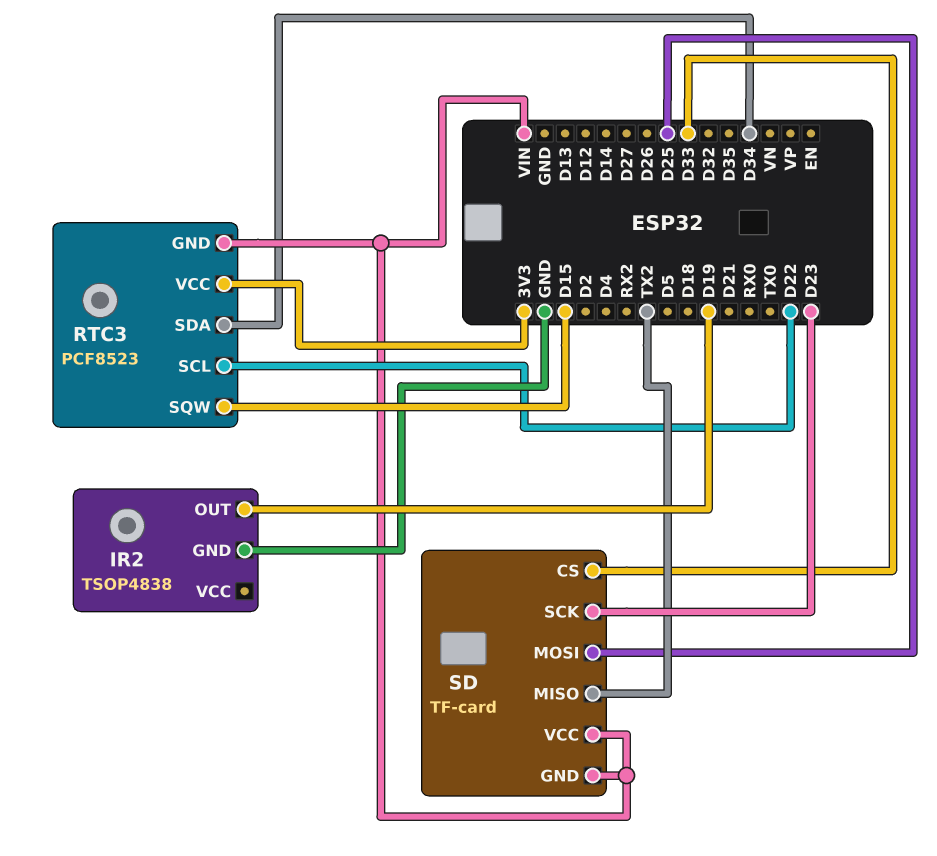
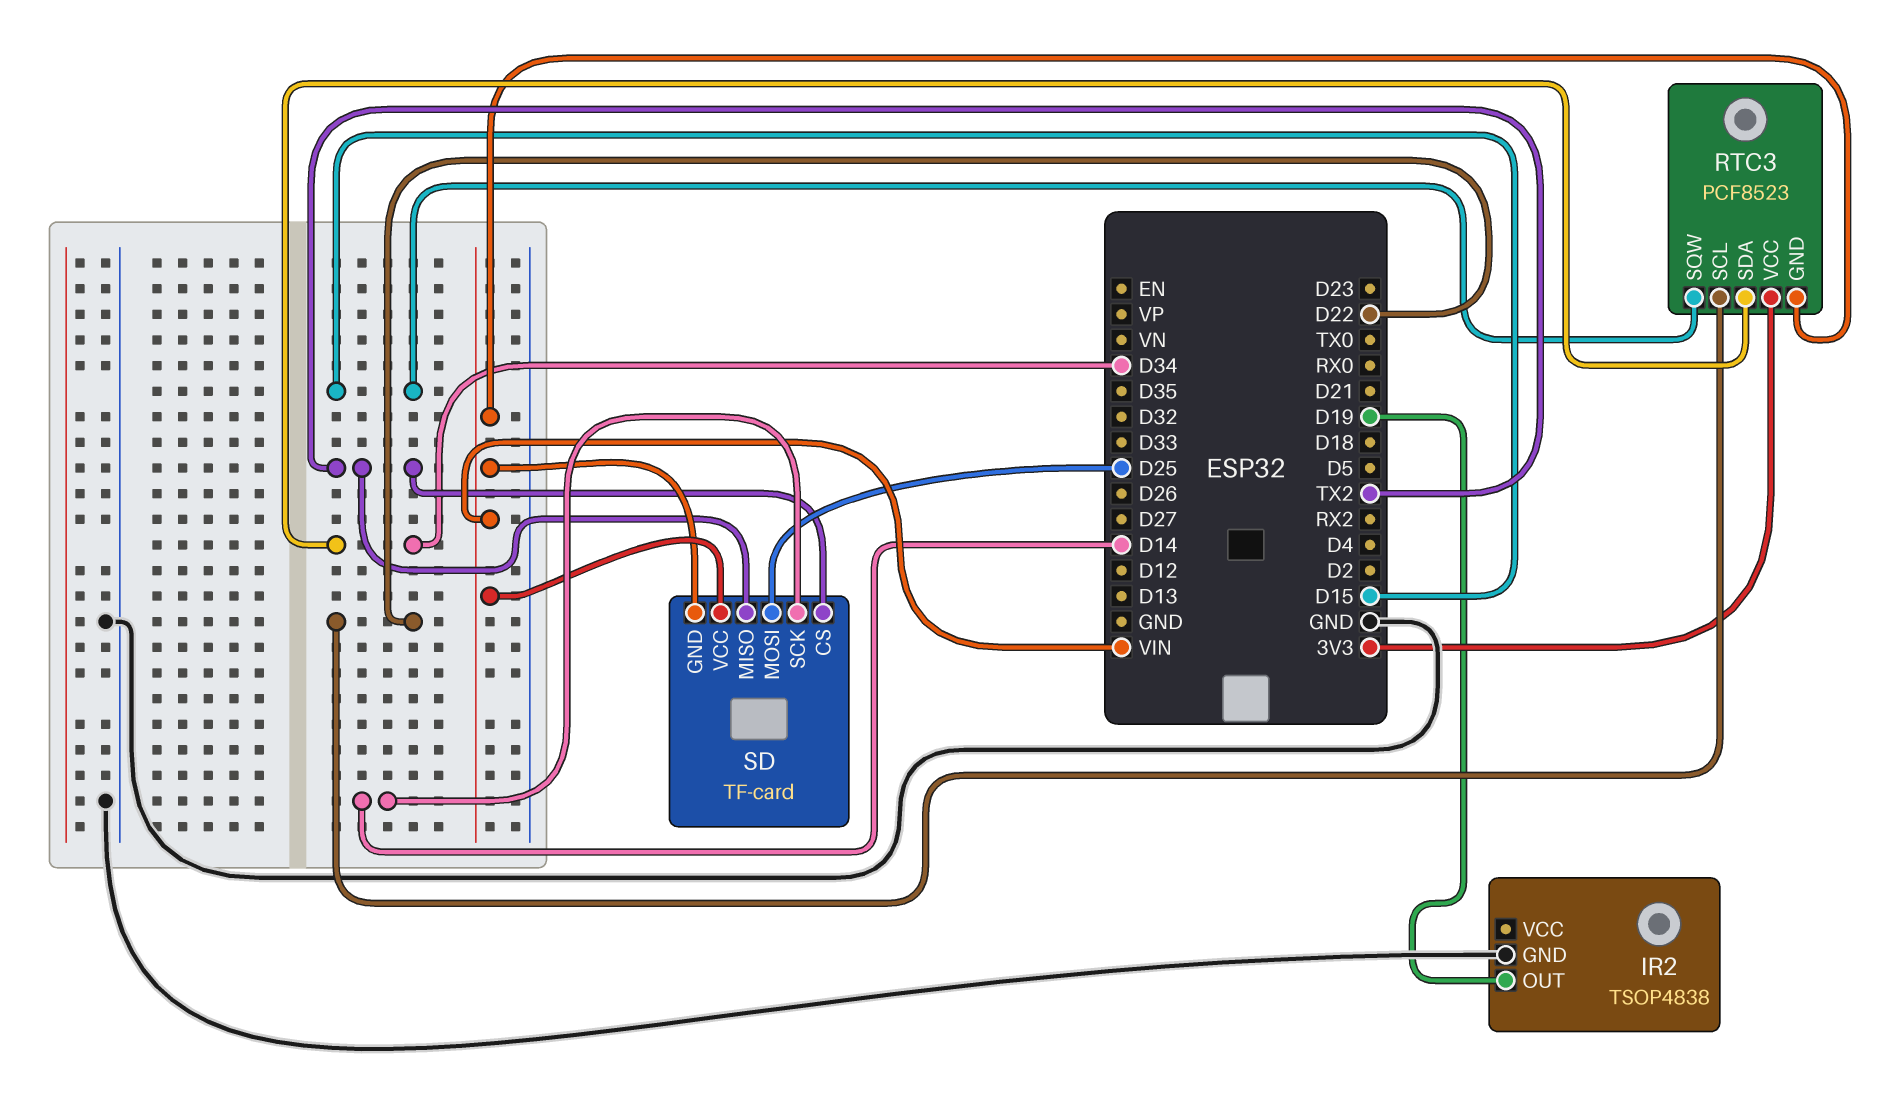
SD pin CS: D33 -> TX2
SD pin SCK: D23 -> D14

